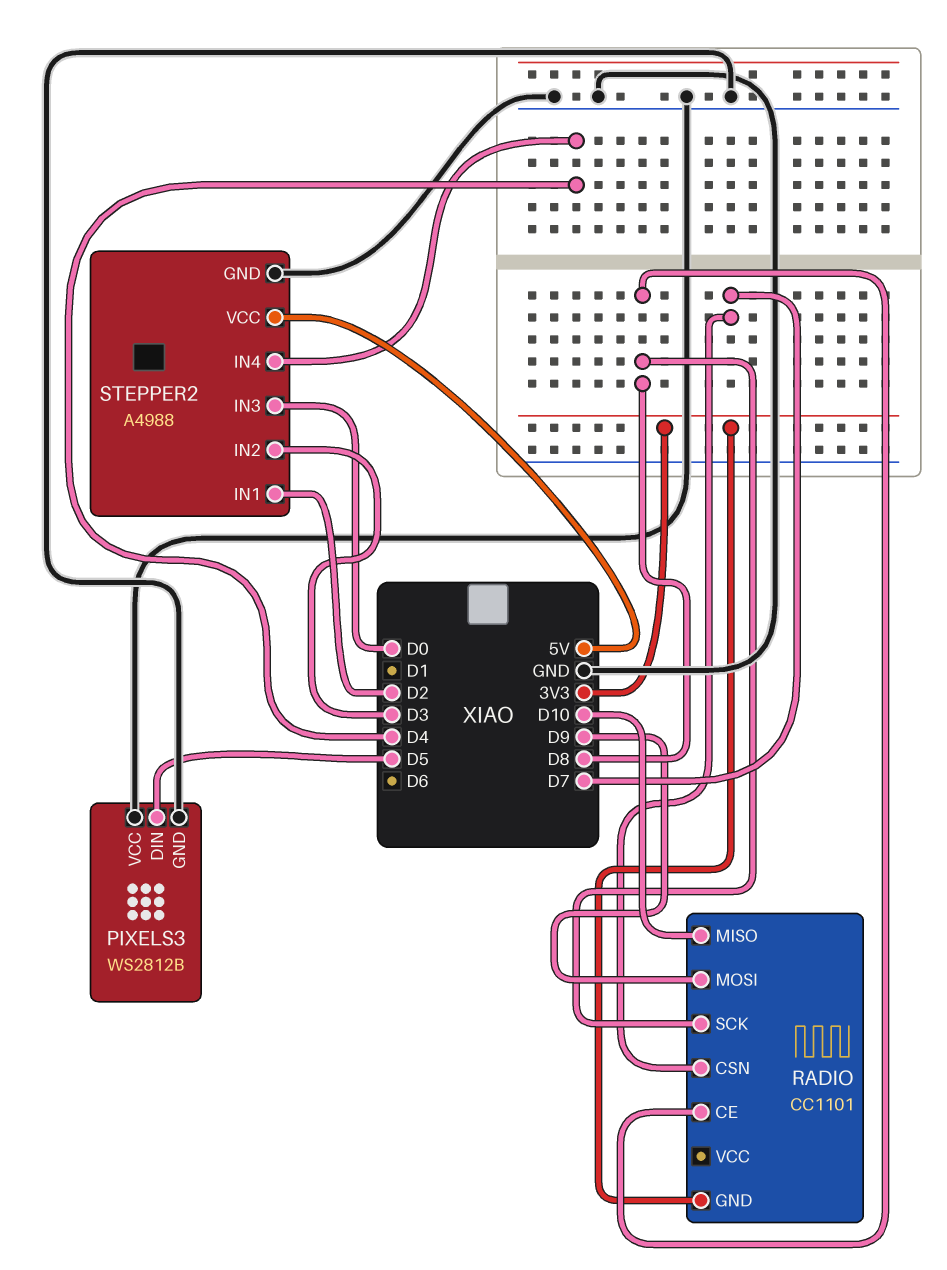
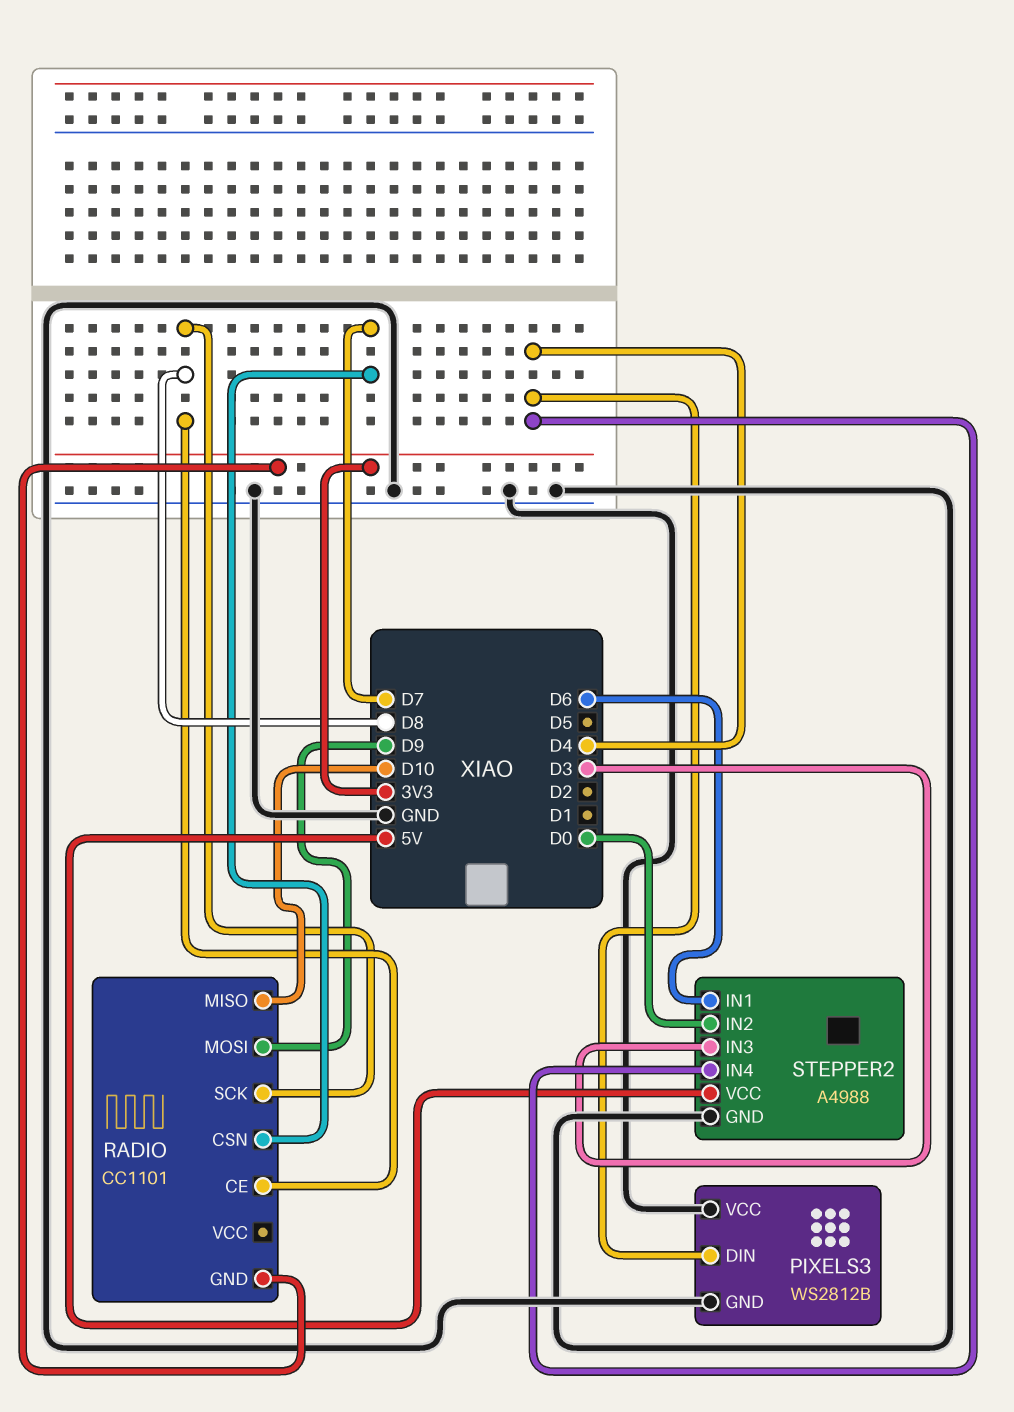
PIXELS3 pin DIN: D5 -> D4
STEPPER2 pin IN1: D2 -> D6
STEPPER2 pin IN2: D3 -> D0
STEPPER2 pin IN3: D0 -> D3

